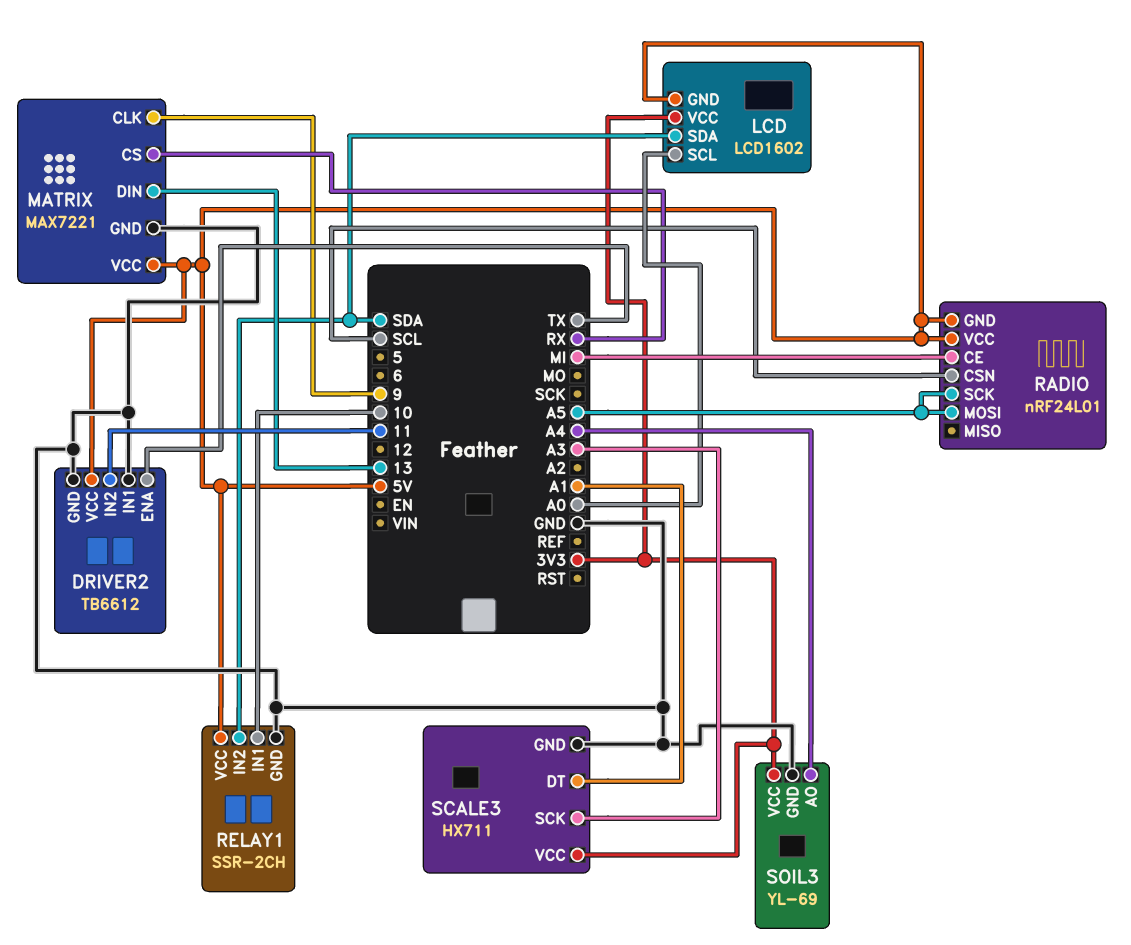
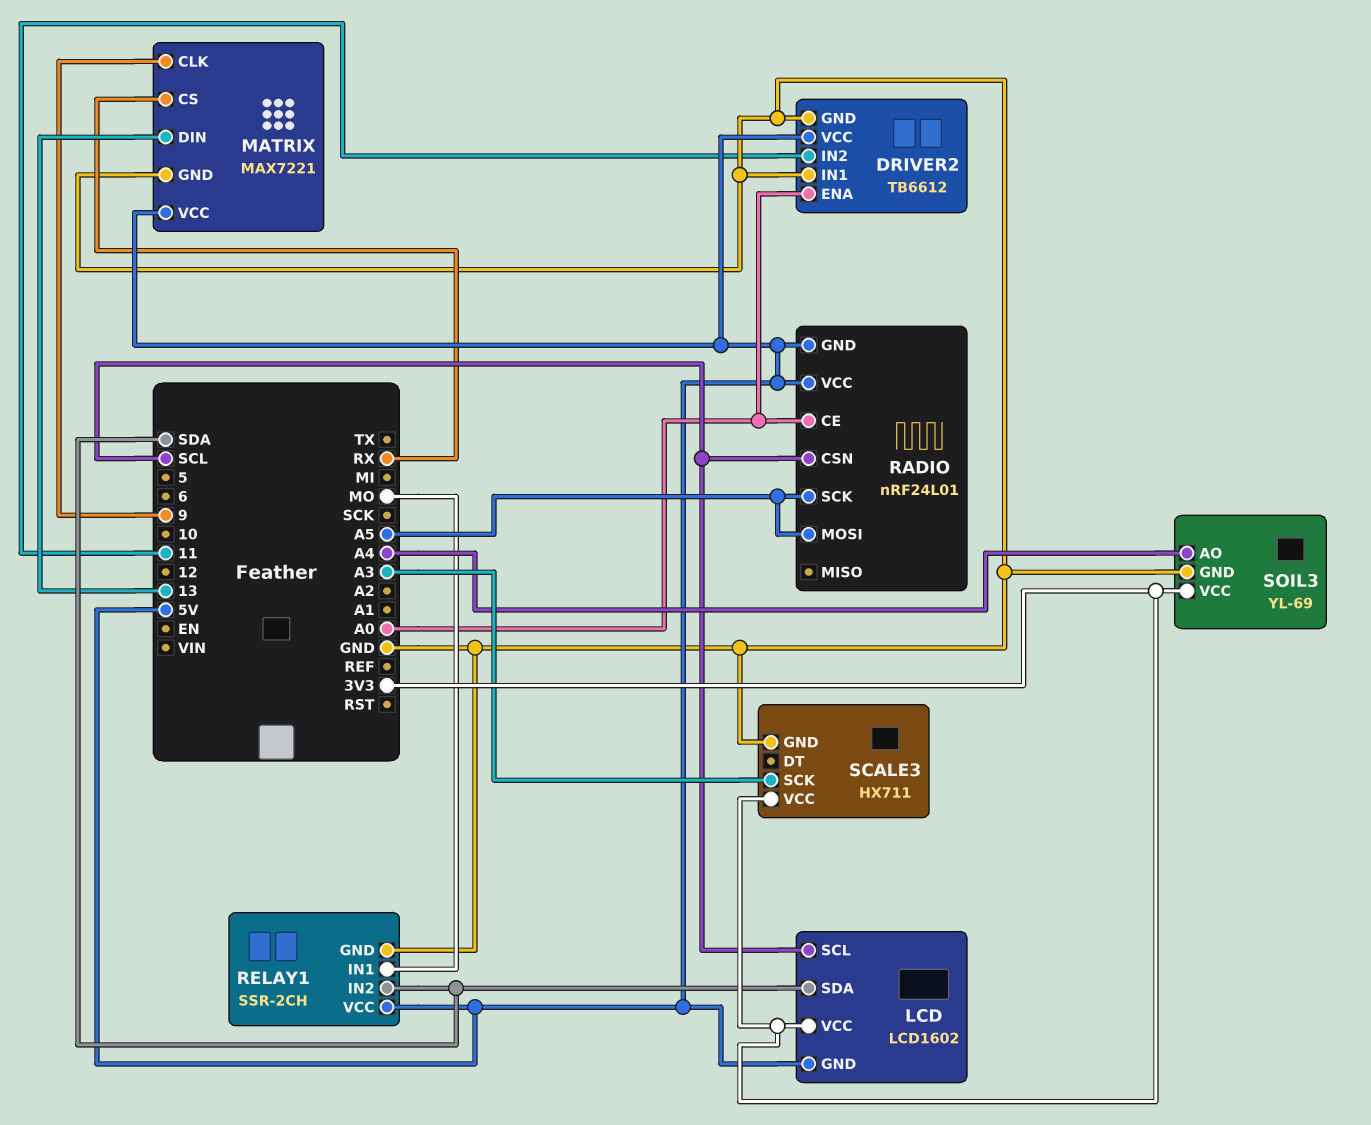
DRIVER2 pin ENA: TX -> A0
LCD pin SCL: A0 -> SCL
RADIO pin CE: MI -> A0
RELAY1 pin IN1: 10 -> MO
SCALE3 pin DT: A1 -> none

